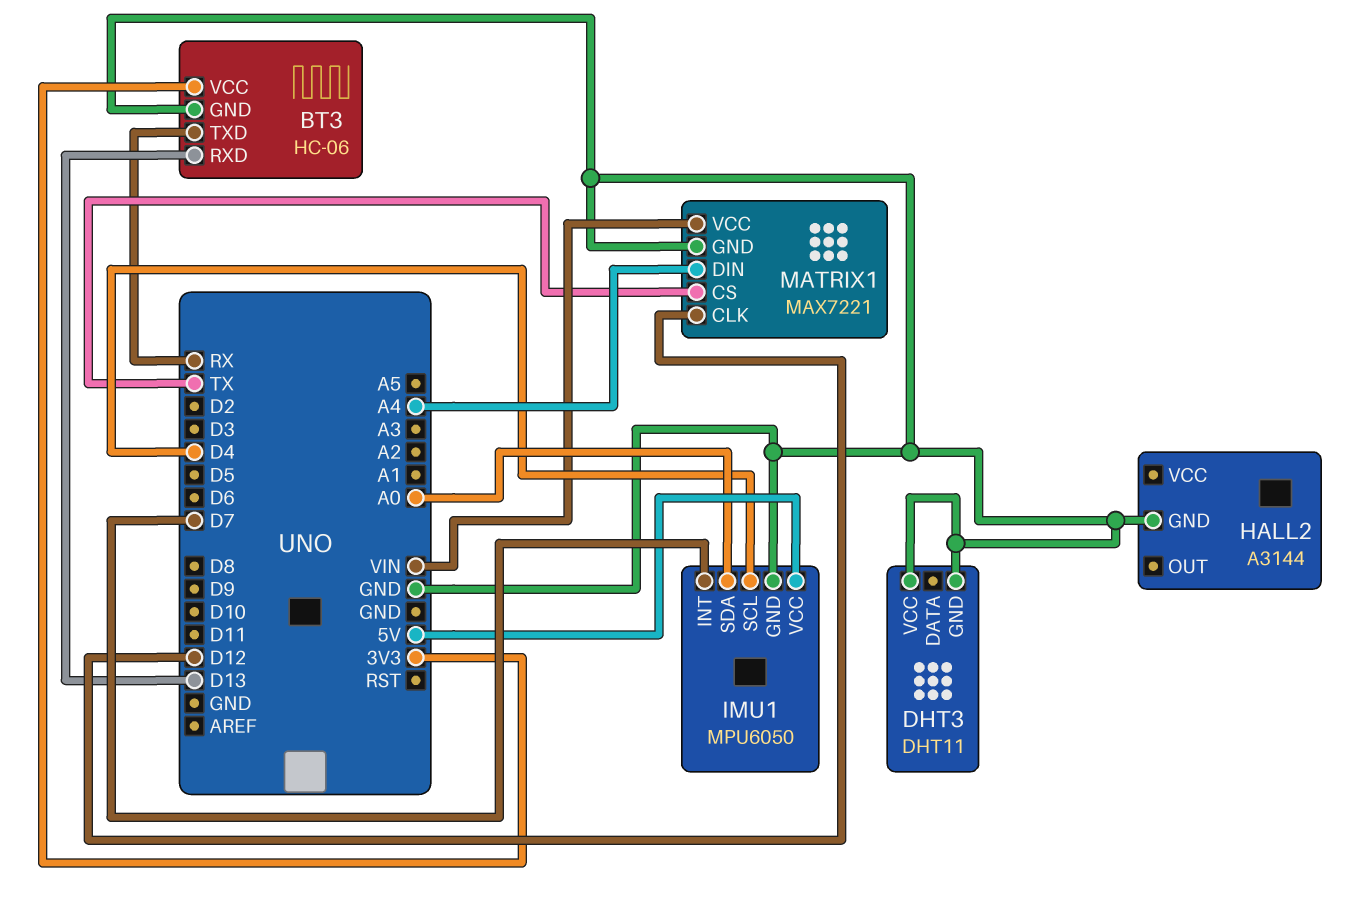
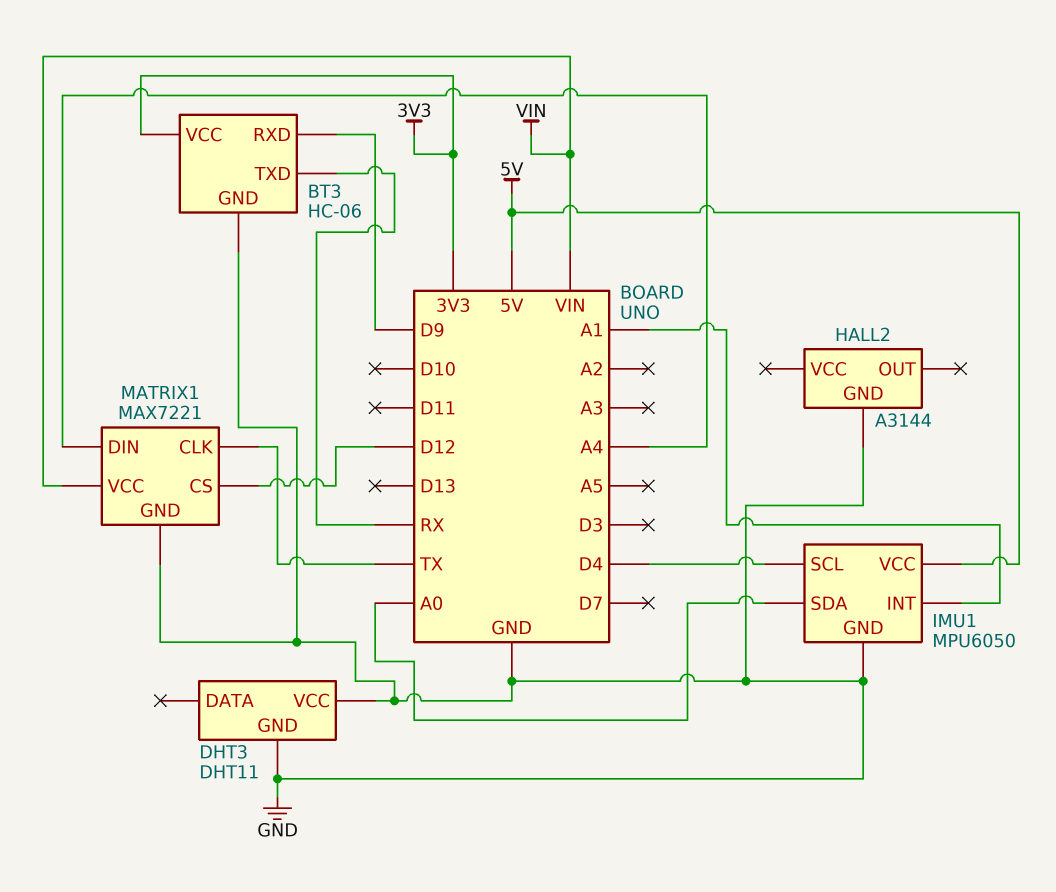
BT3 pin RXD: D13 -> D9
IMU1 pin INT: D7 -> A1
MATRIX1 pin CLK: D12 -> TX
MATRIX1 pin CS: TX -> D12

